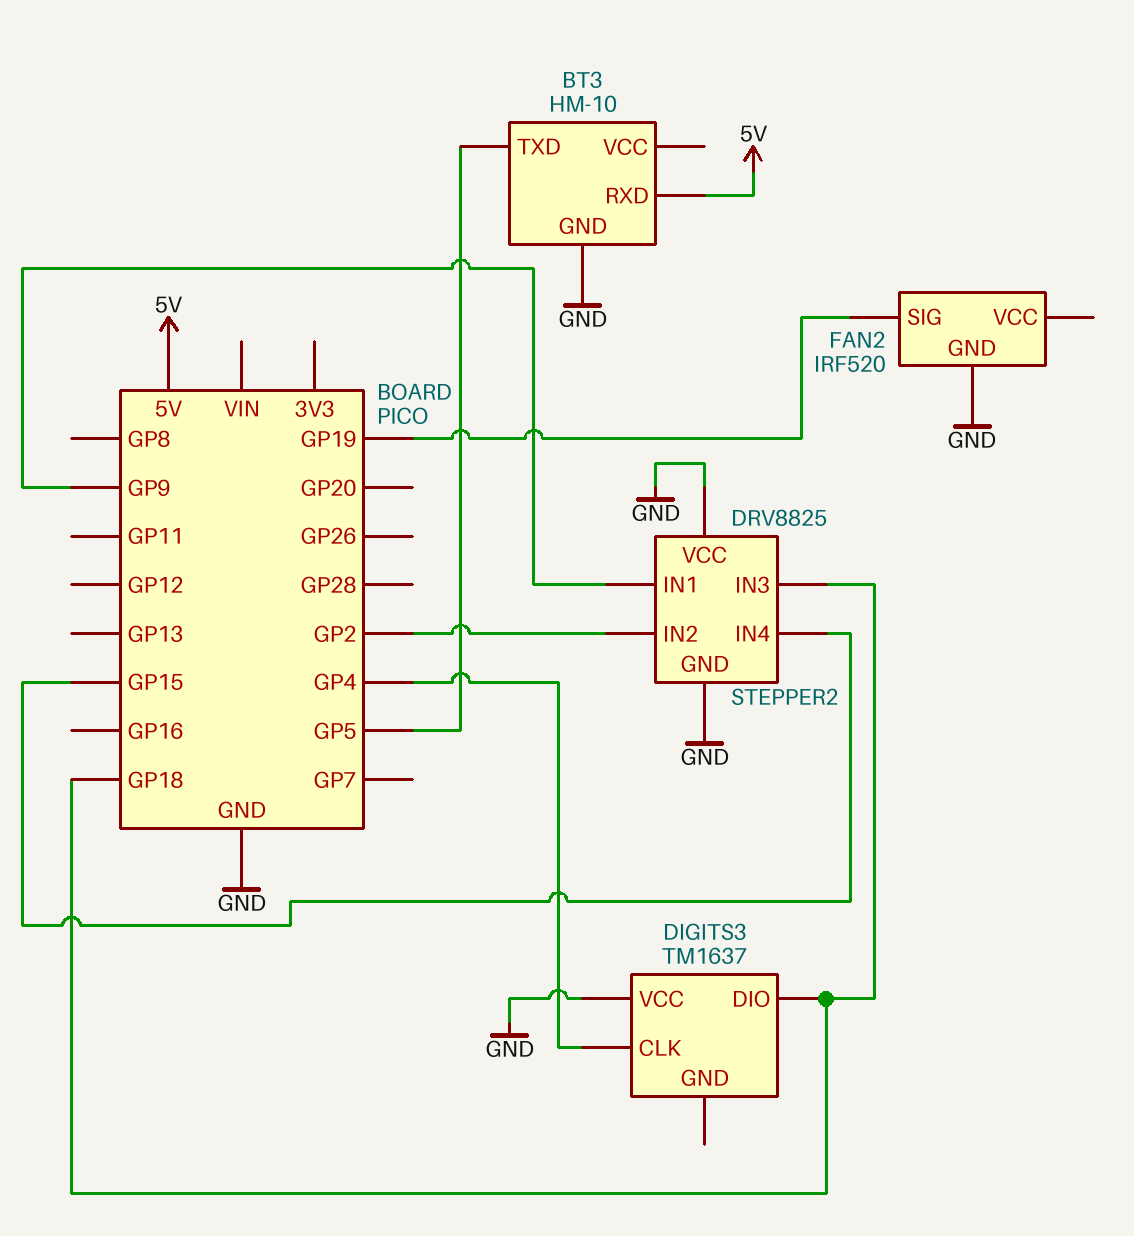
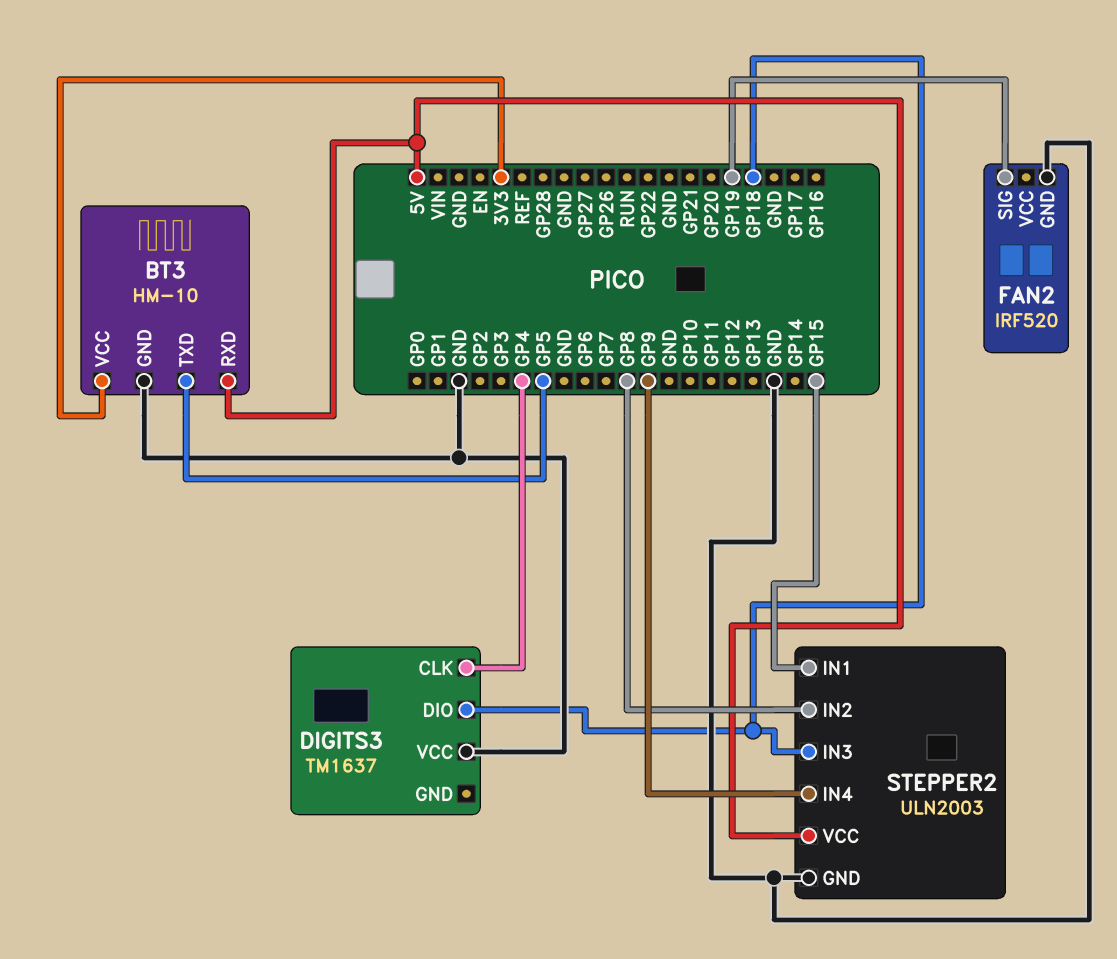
BT3 pin VCC: none -> 3V3
STEPPER2: DRV8825 -> ULN2003
STEPPER2 pin IN1: GP9 -> GP15
STEPPER2 pin IN2: GP2 -> GP8
STEPPER2 pin IN4: GP15 -> GP9
STEPPER2 pin VCC: GND -> 5V

